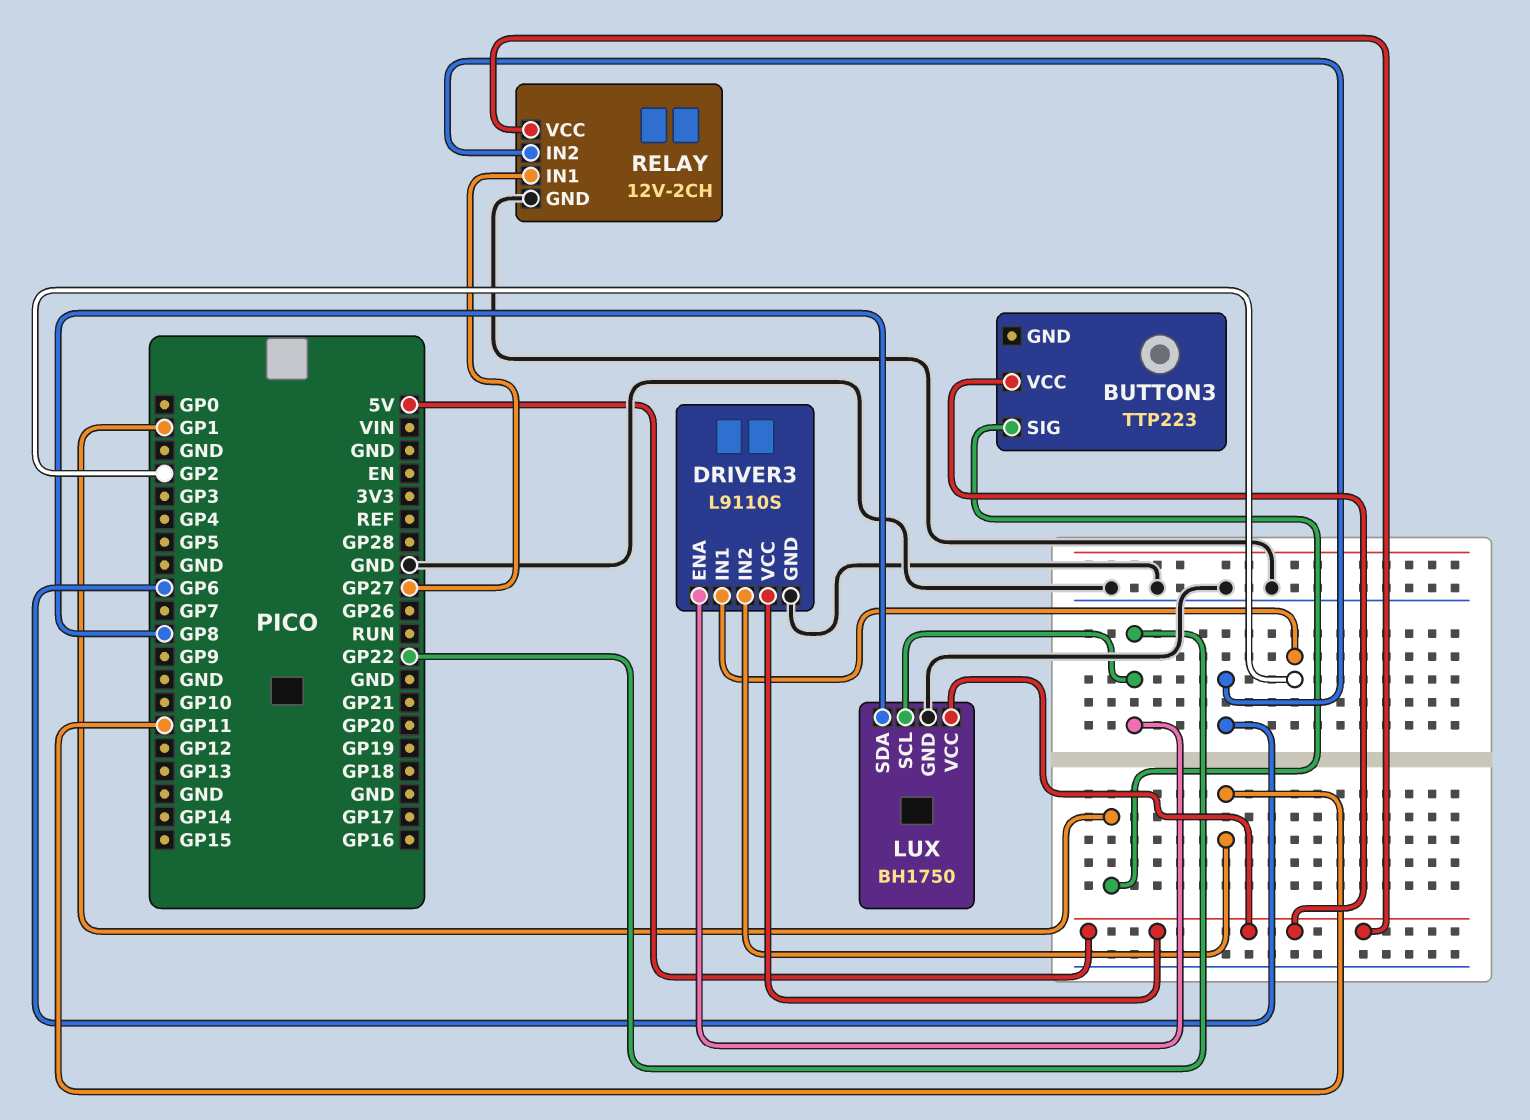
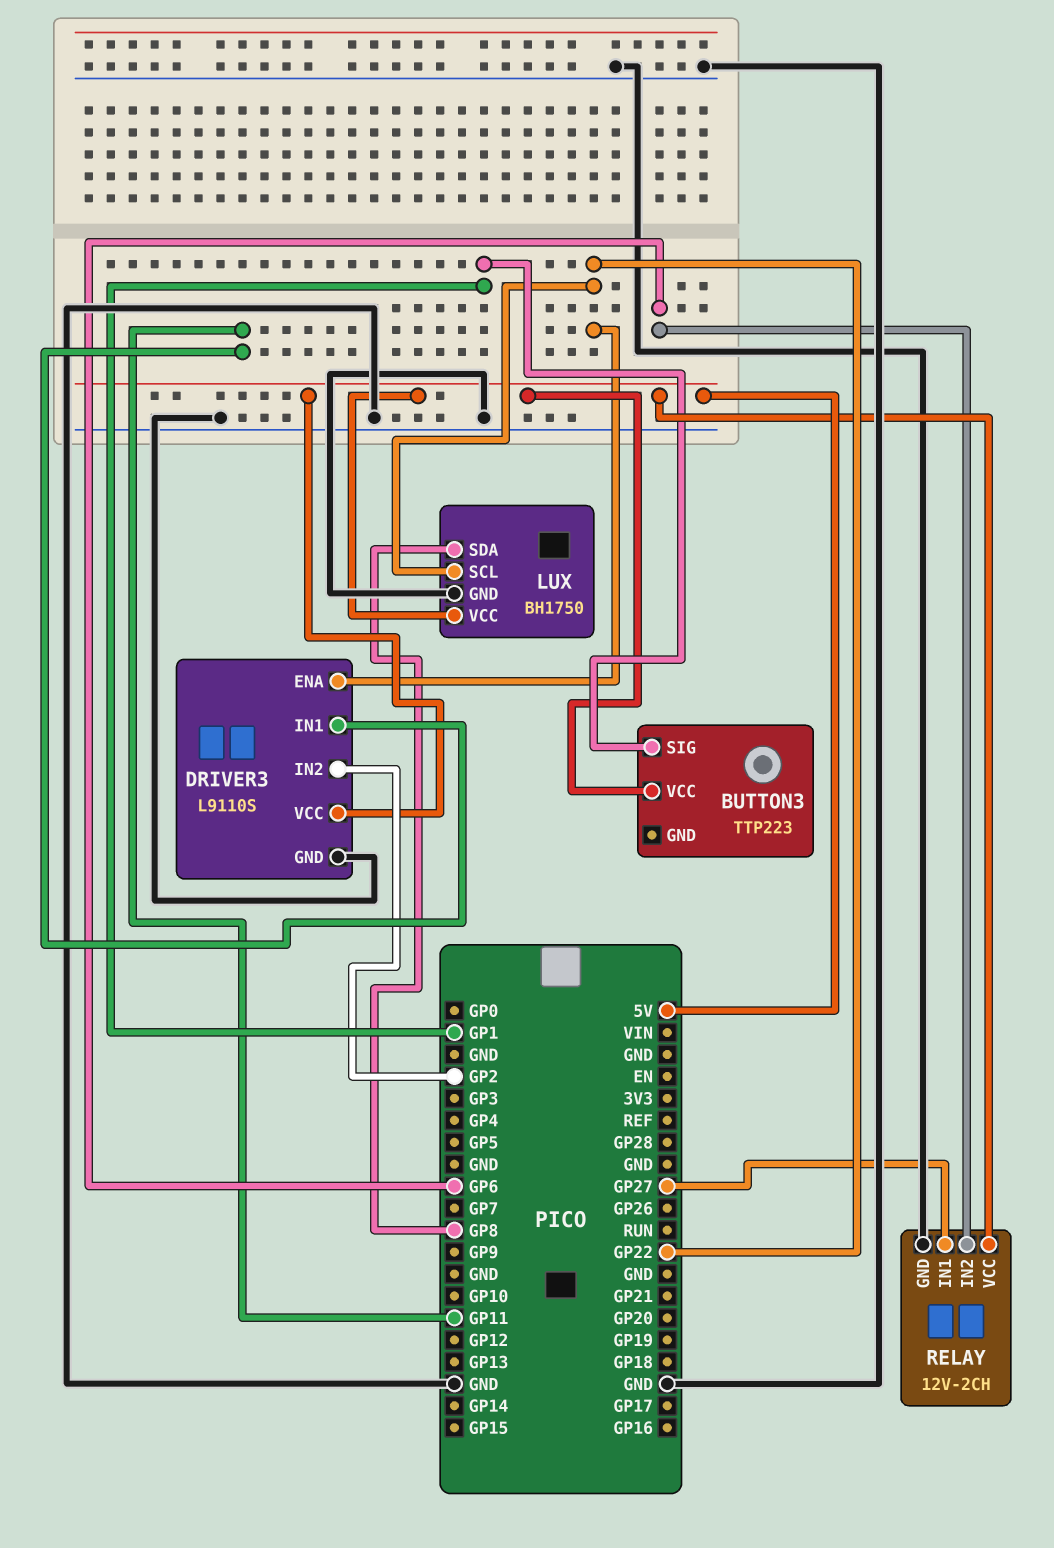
DRIVER3 pin IN1: GP2 -> GP11
DRIVER3 pin IN2: GP11 -> GP2

